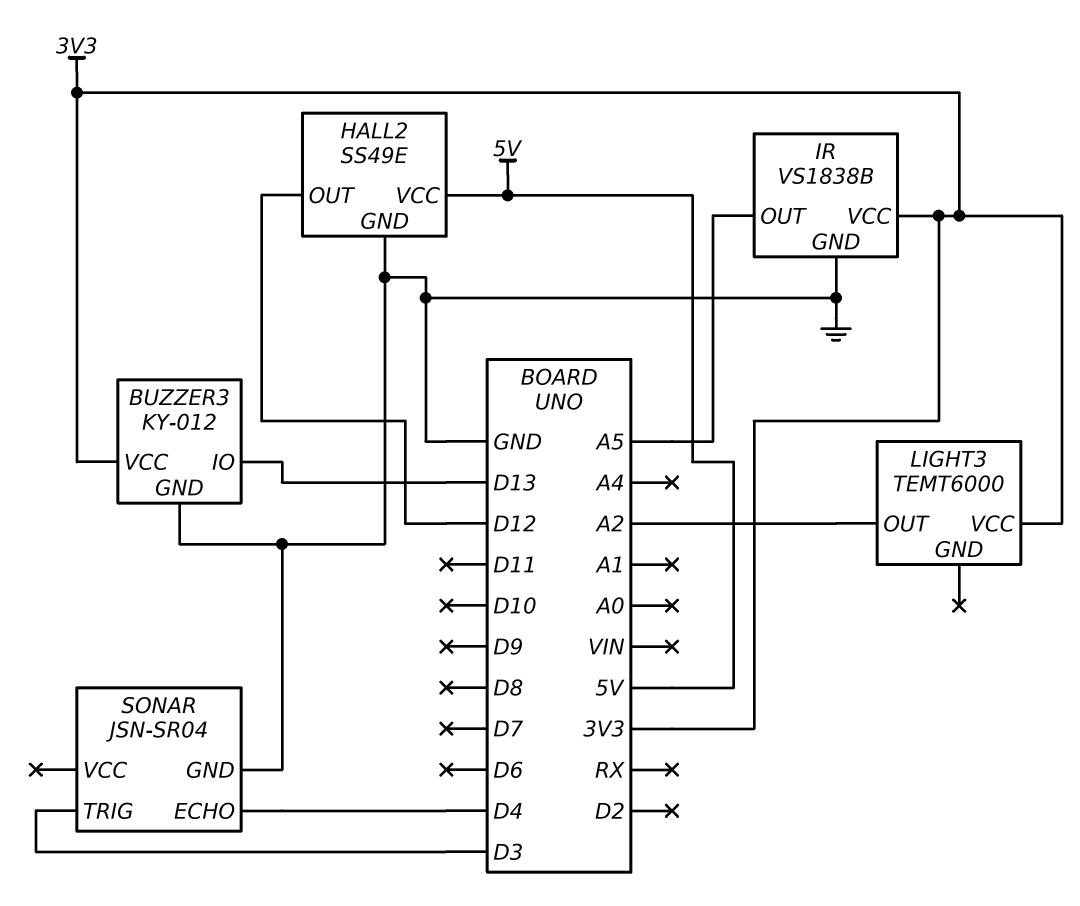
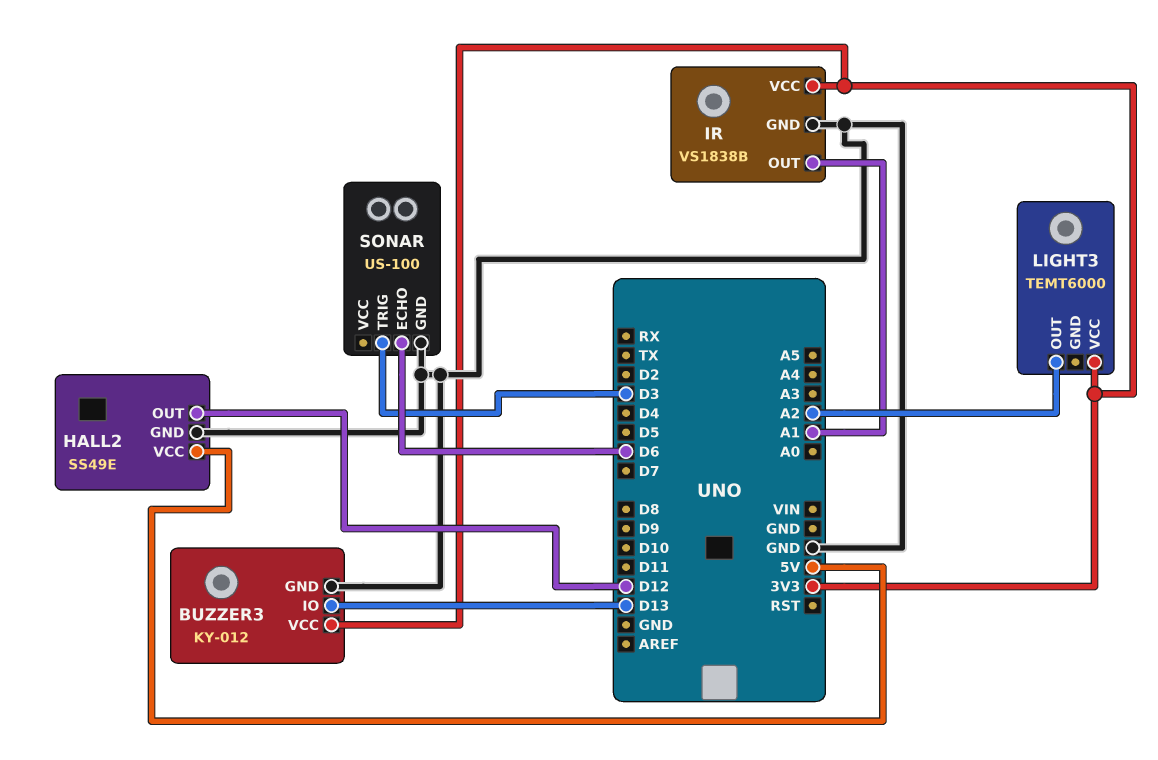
IR pin OUT: A5 -> A1
SONAR: JSN-SR04 -> US-100
SONAR pin ECHO: D4 -> D6

